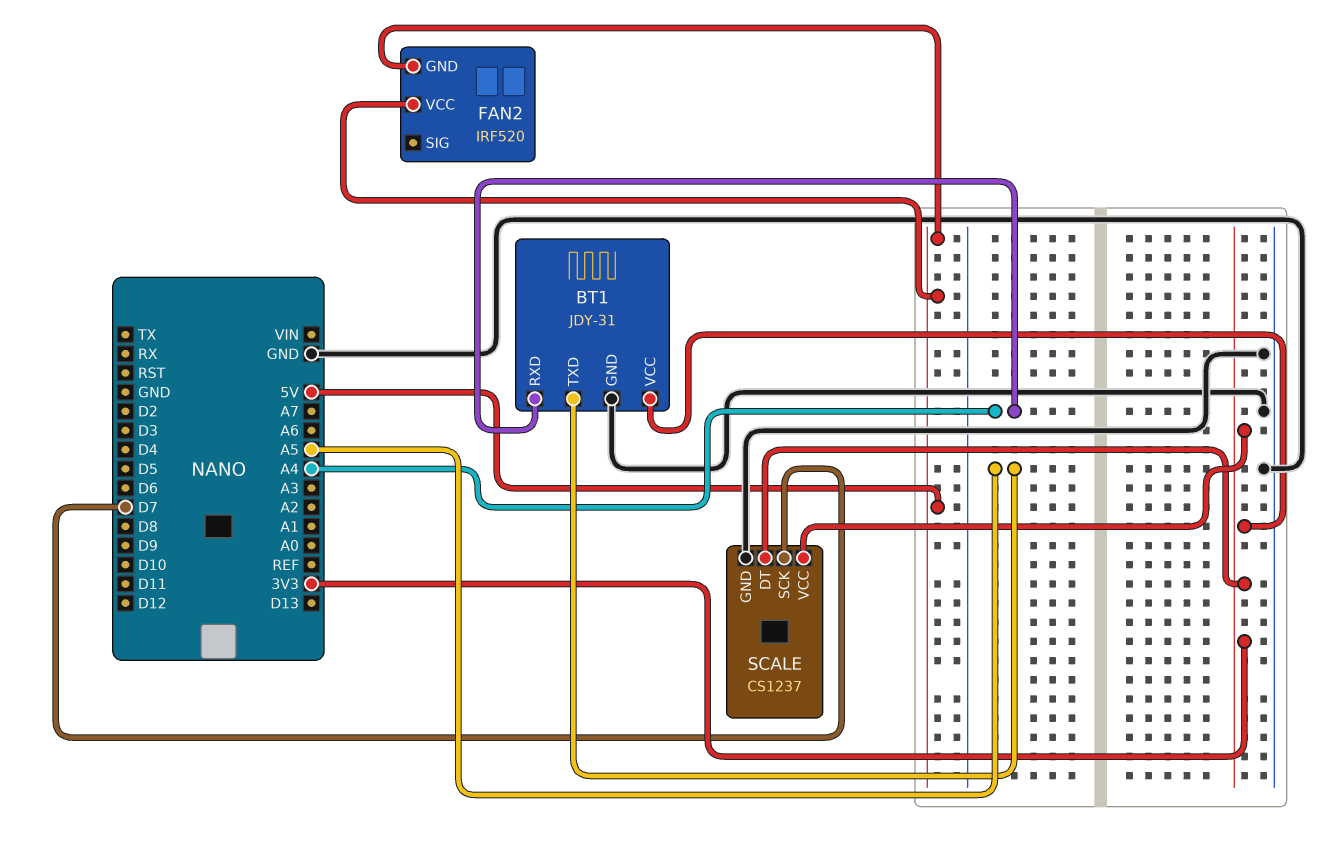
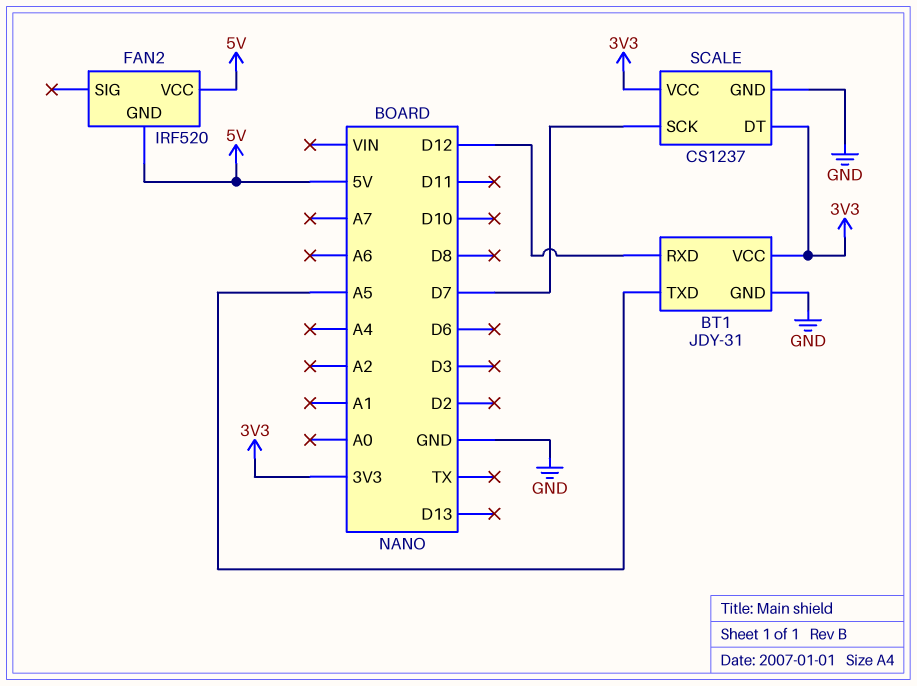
BT1 pin RXD: A4 -> D12

